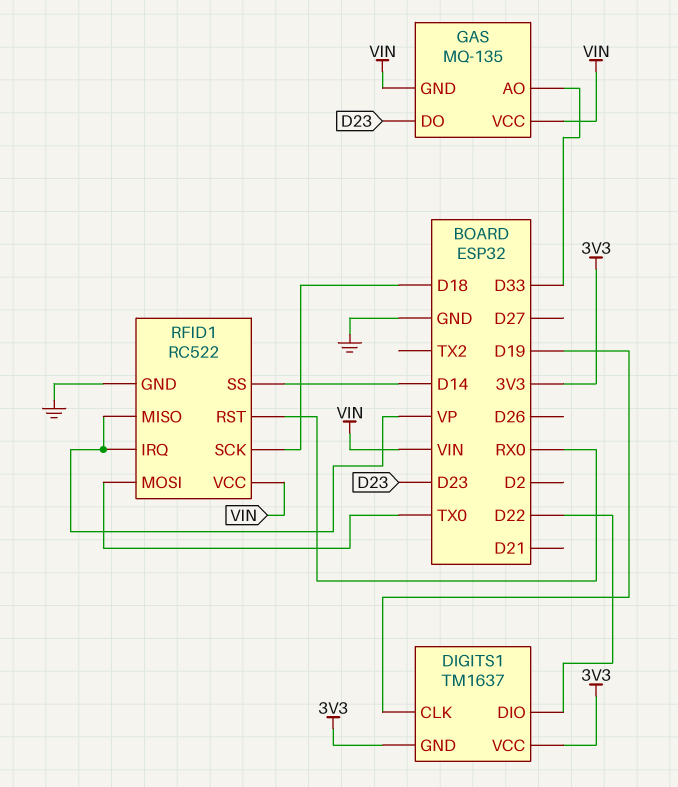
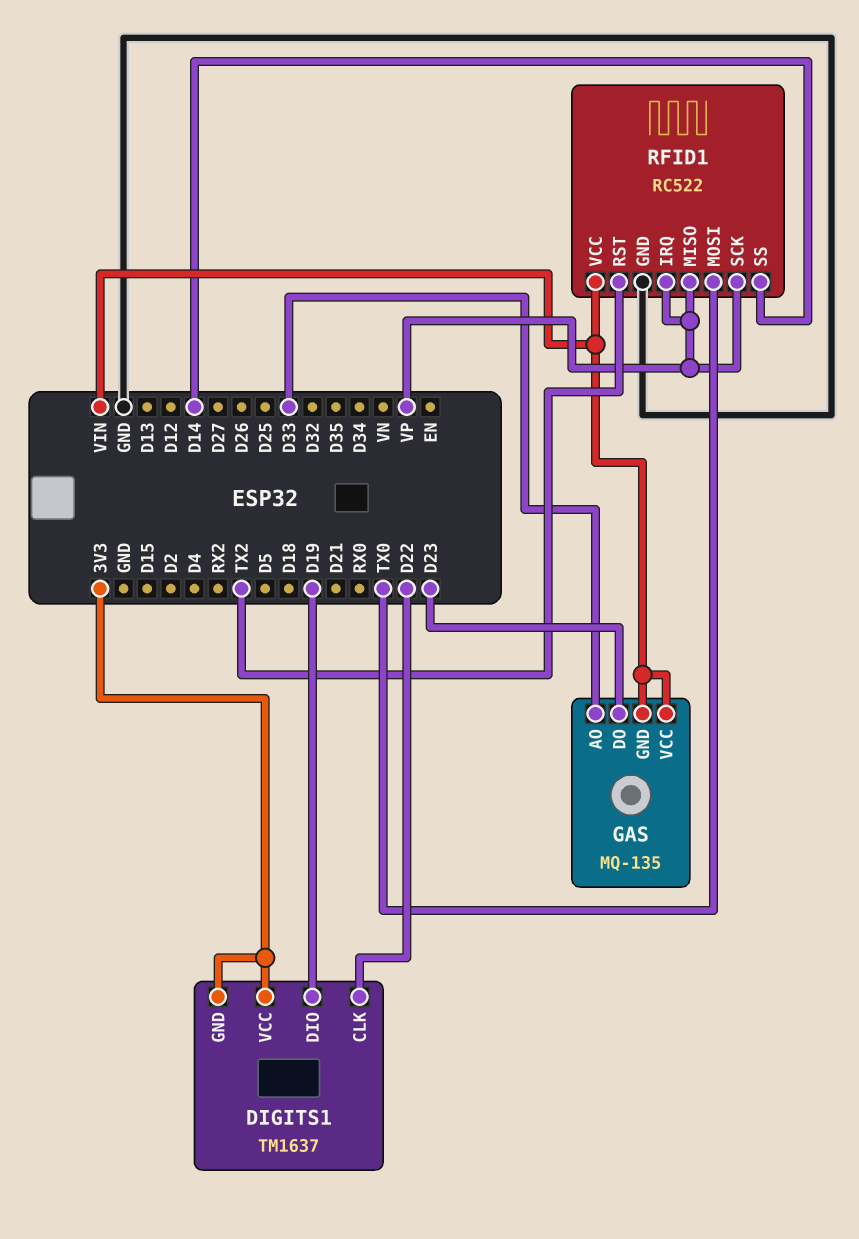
DIGITS1 pin CLK: D19 -> D22
DIGITS1 pin DIO: D22 -> D19
RFID1 pin RST: RX0 -> TX2
RFID1 pin SCK: D18 -> VP

